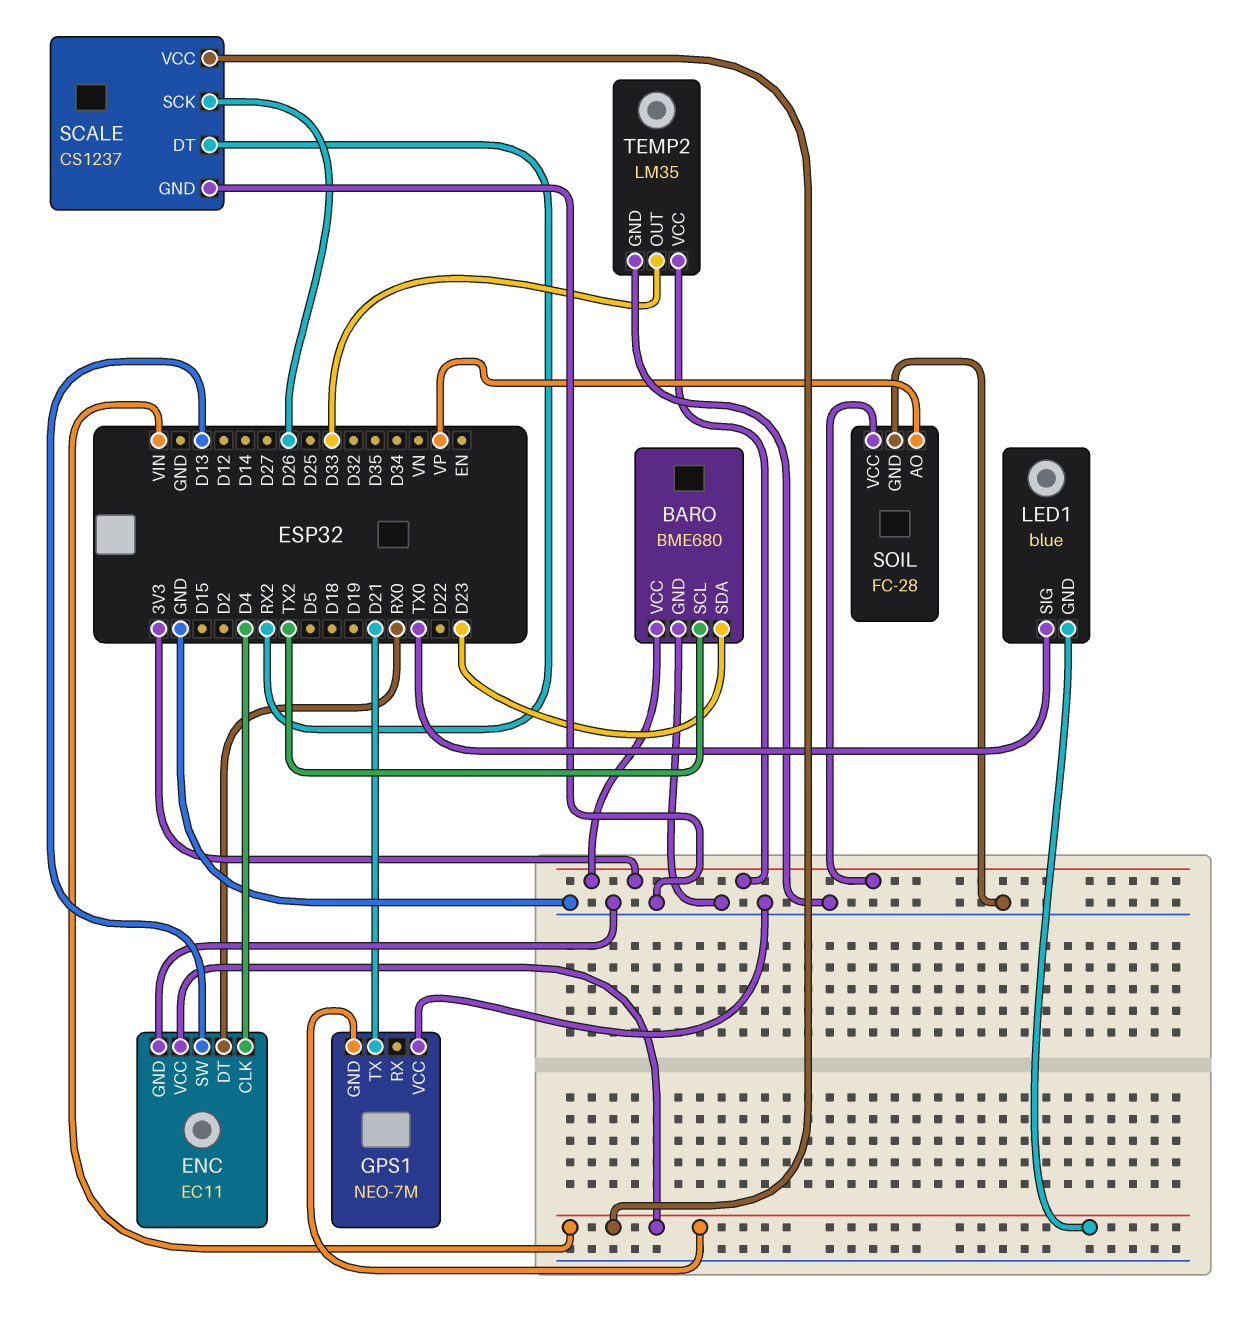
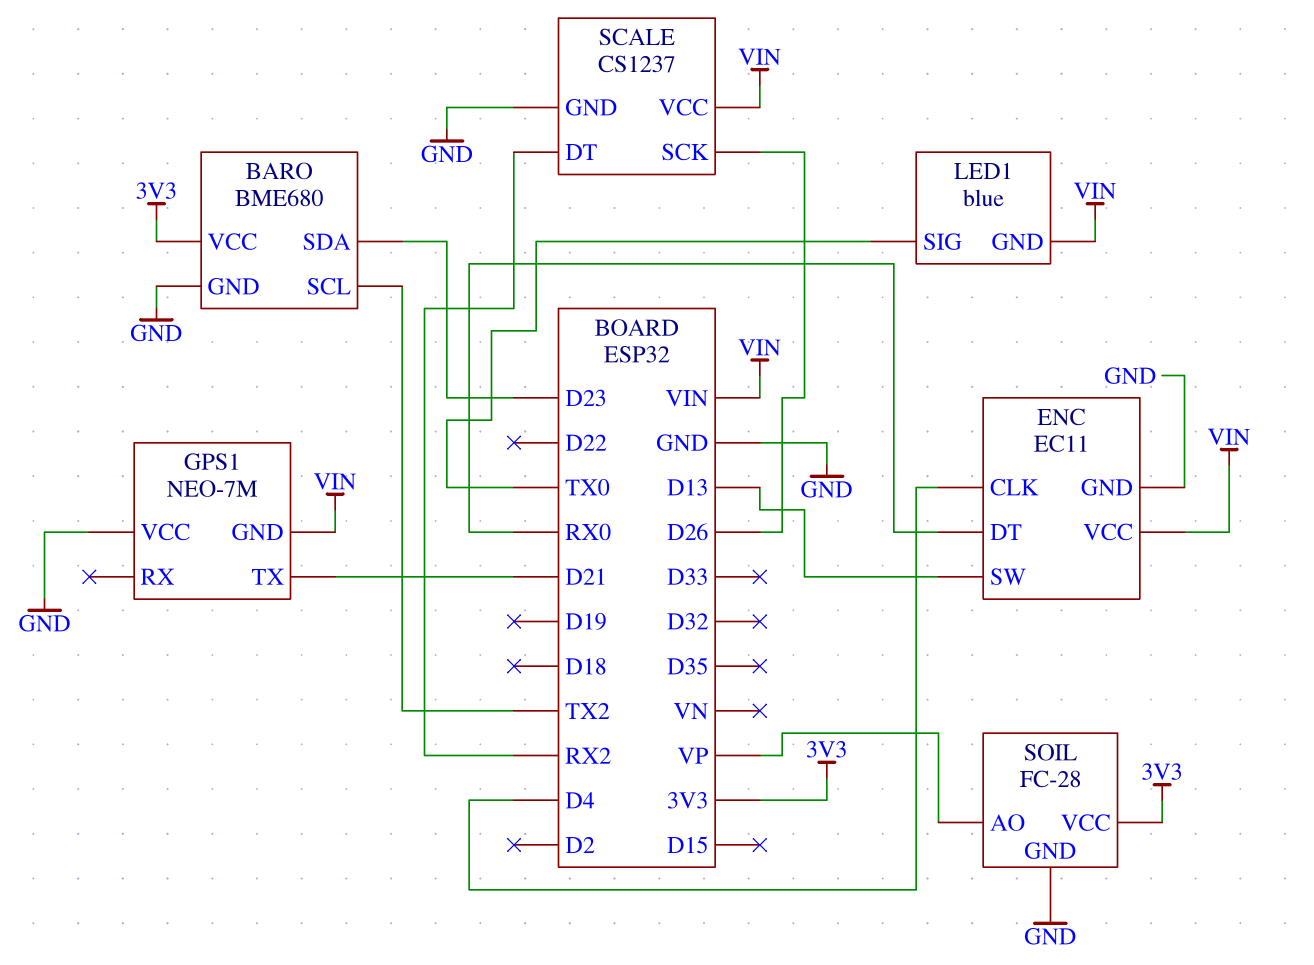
TEMP2: LM35 -> none
TEMP2 pin GND: GND -> none
TEMP2 pin OUT: D33 -> none
TEMP2 pin VCC: 3V3 -> none

